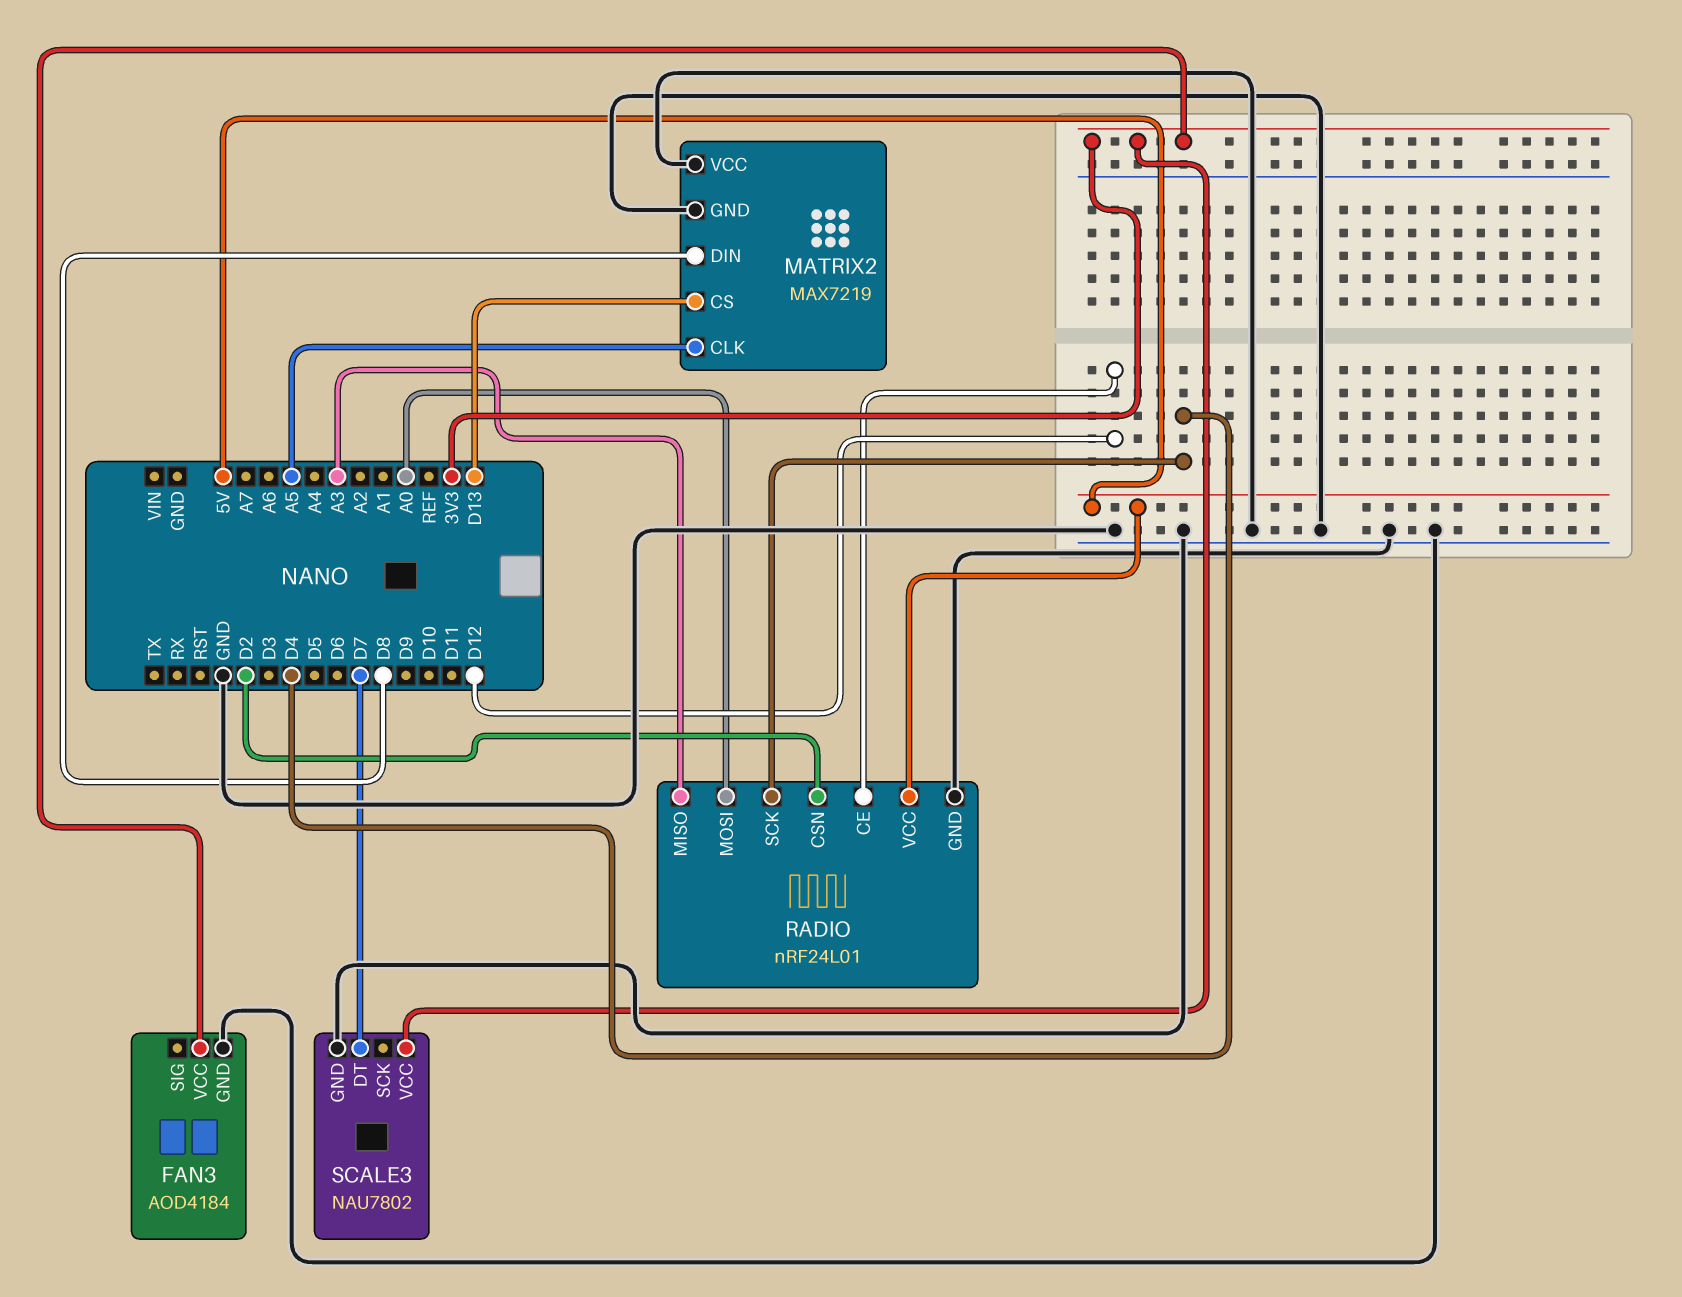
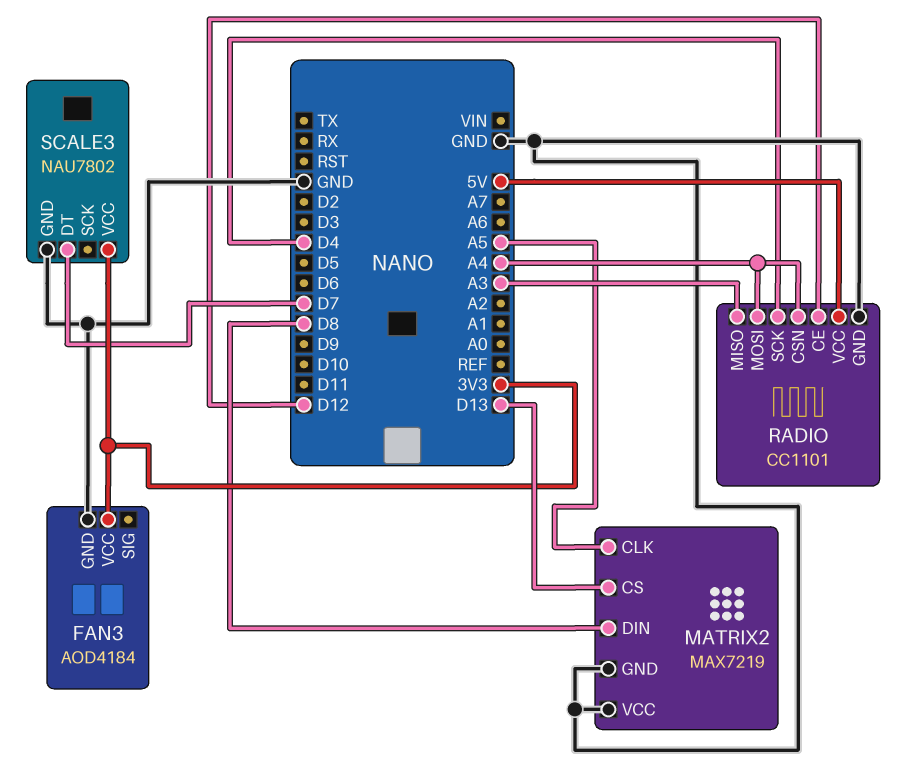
RADIO: nRF24L01 -> CC1101
RADIO pin CSN: D2 -> A4
RADIO pin MOSI: A0 -> A4

